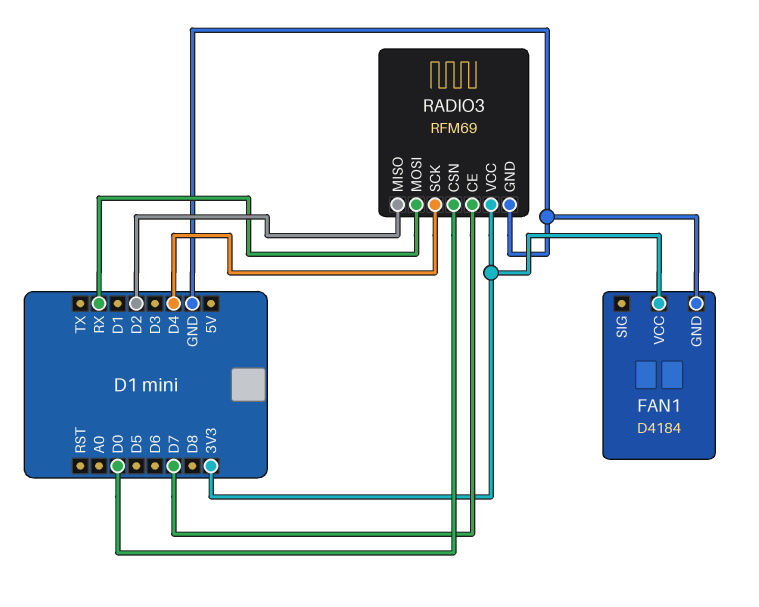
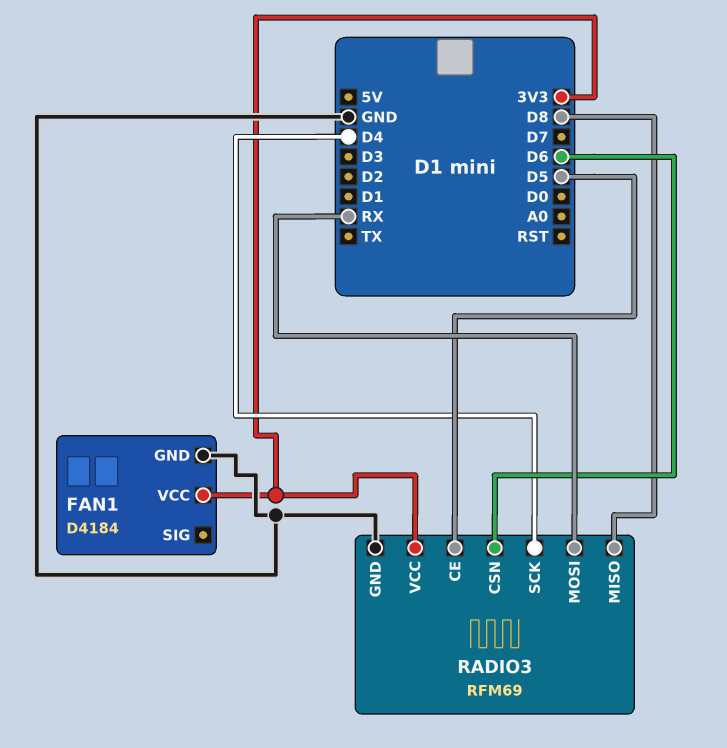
RADIO3 pin CE: D7 -> D5
RADIO3 pin CSN: D0 -> D6
RADIO3 pin MISO: D2 -> D8

